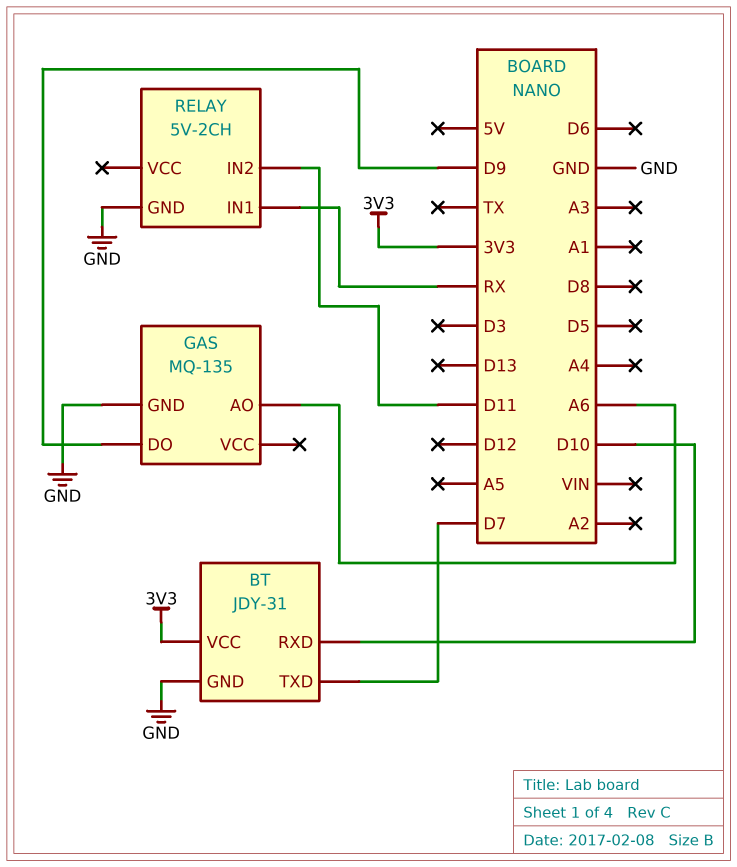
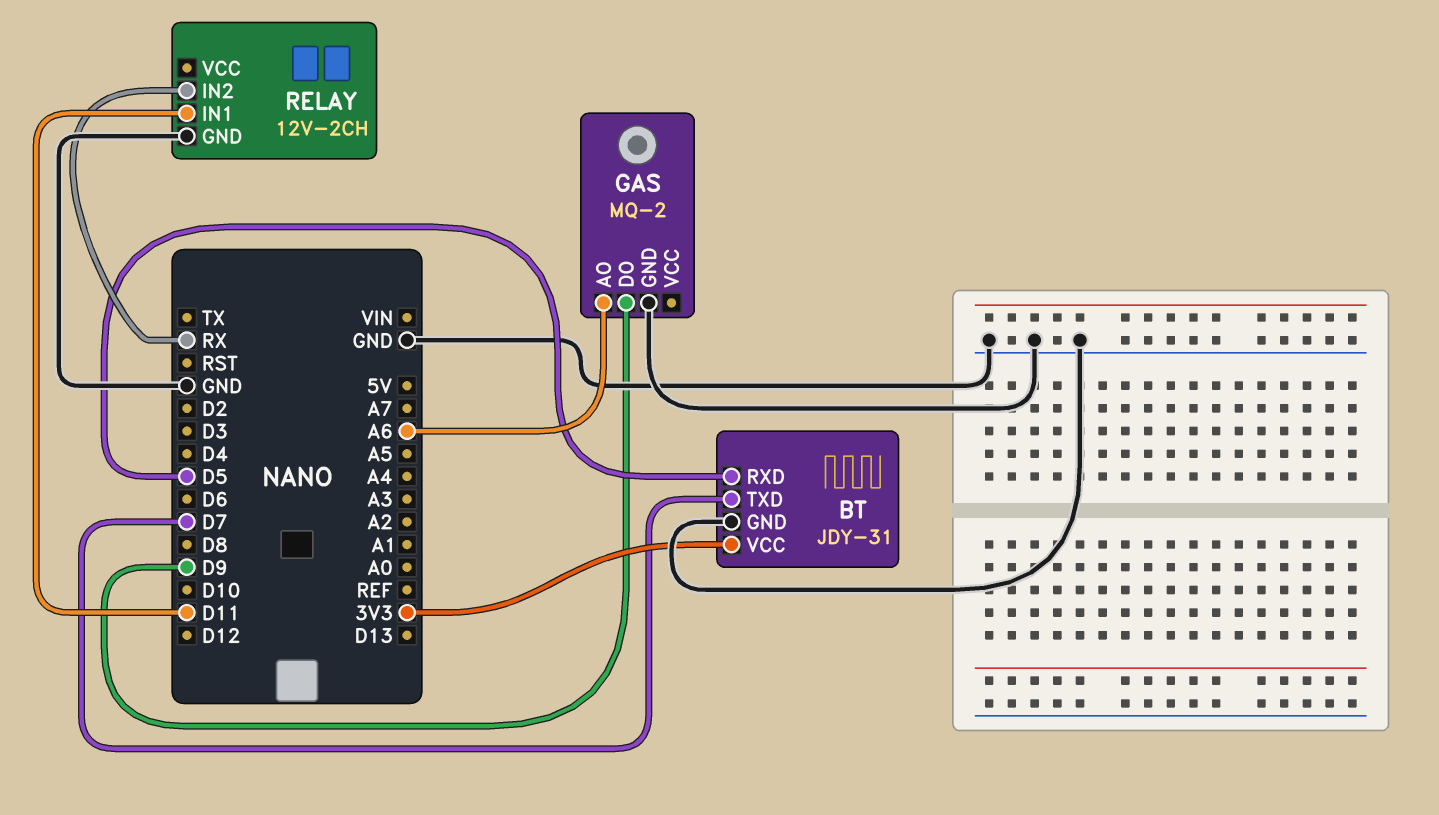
BT pin RXD: D10 -> D5
GAS: MQ-135 -> MQ-2
RELAY: 5V-2CH -> 12V-2CH
RELAY pin IN1: RX -> D11
RELAY pin IN2: D11 -> RX

